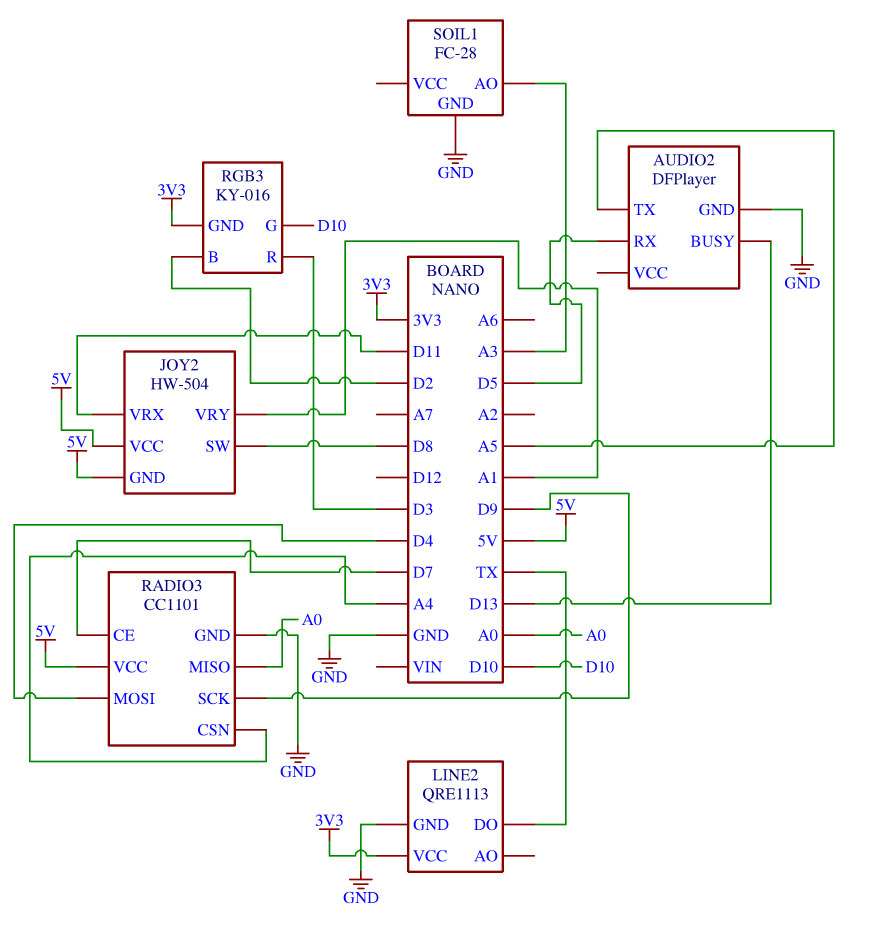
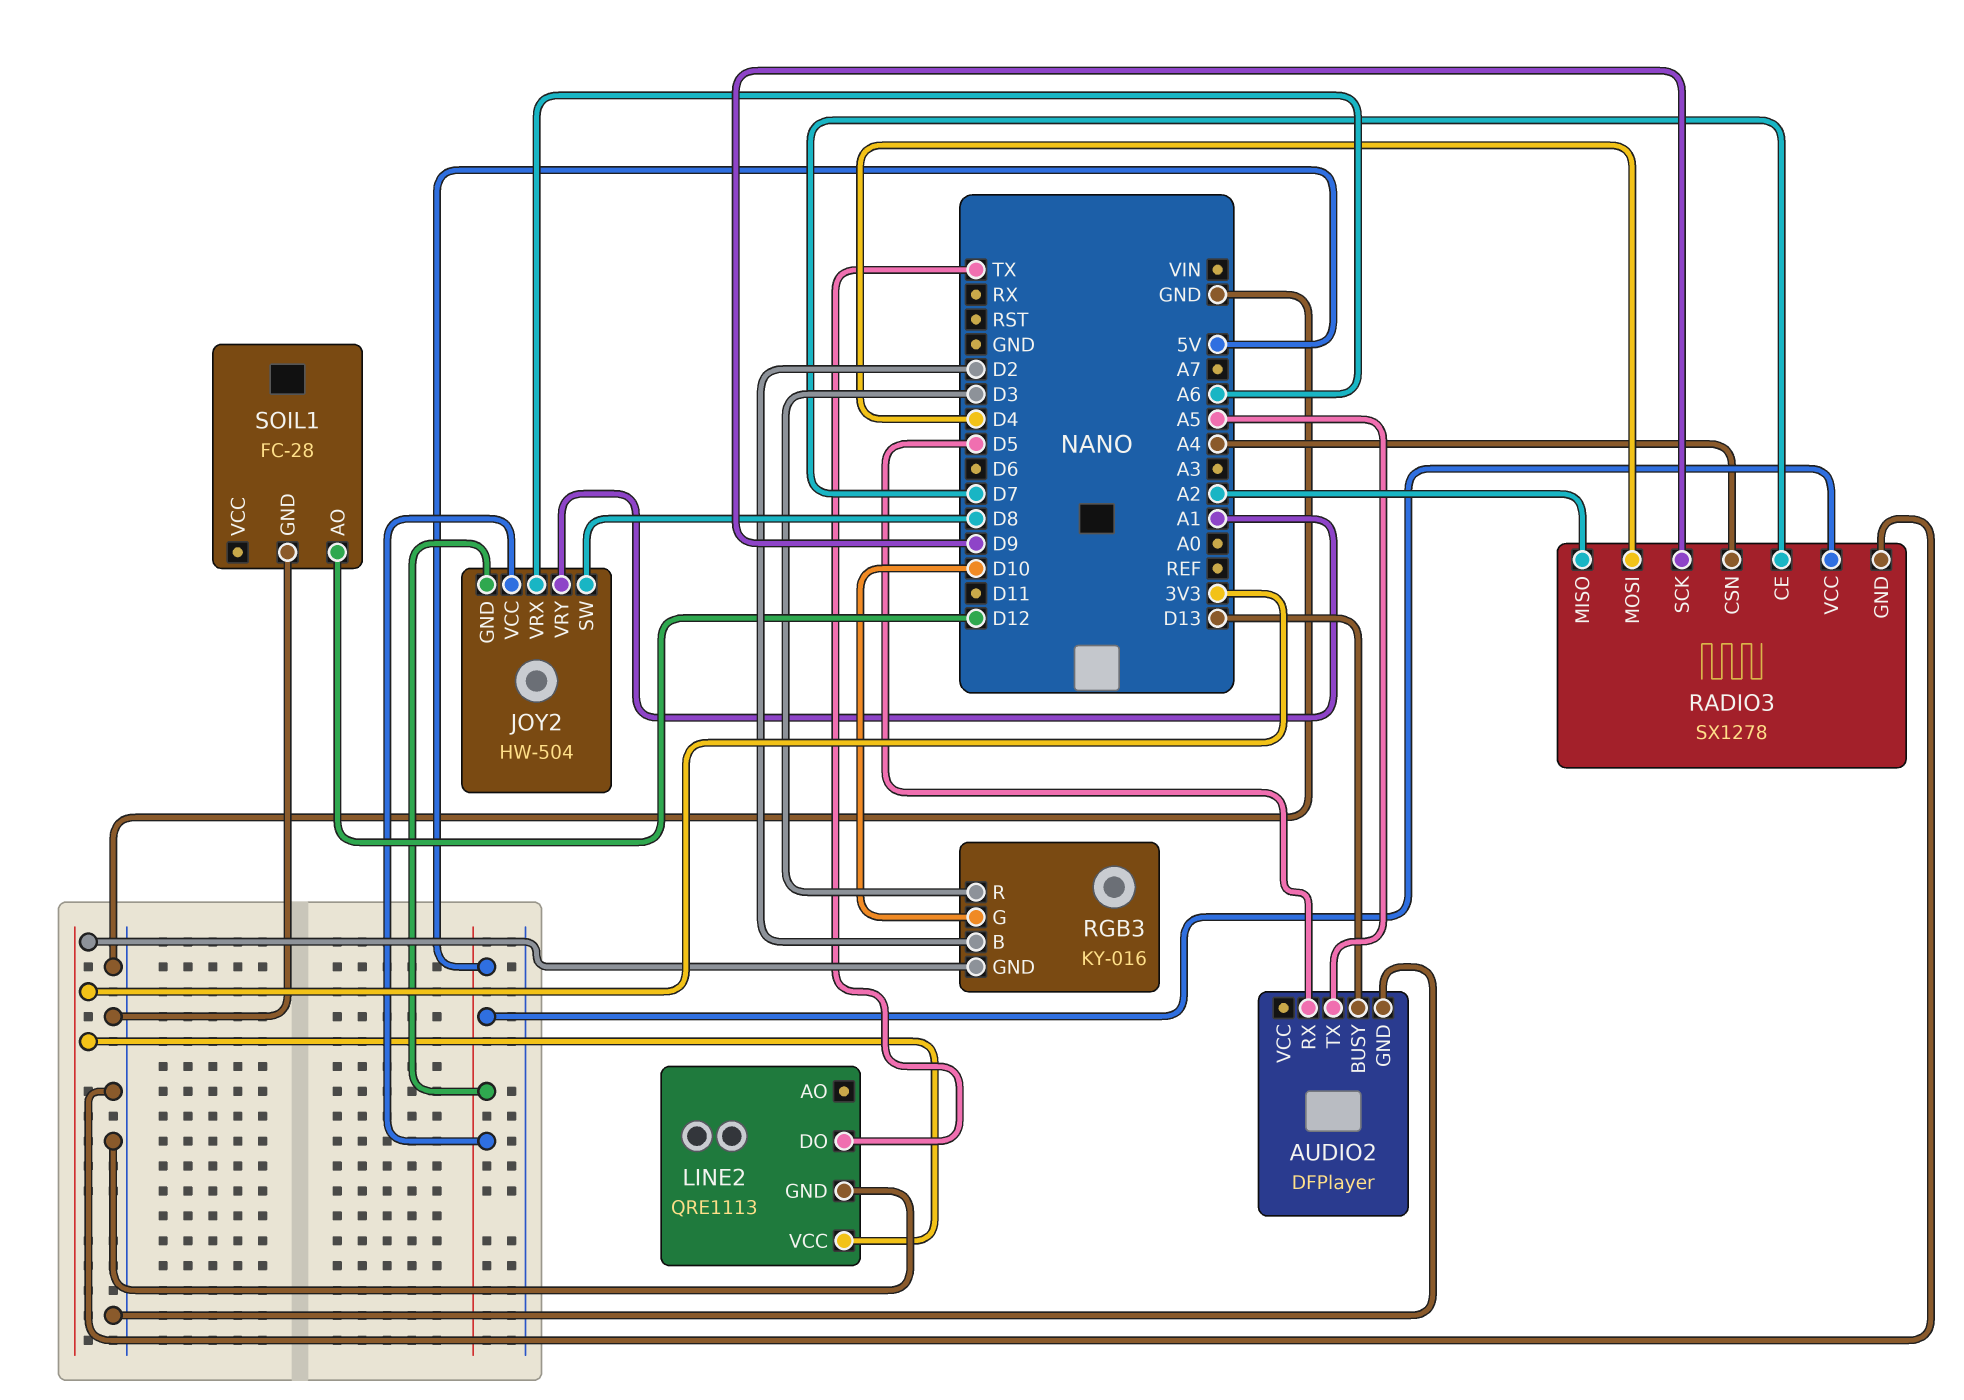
JOY2 pin VRX: D11 -> A6
RADIO3: CC1101 -> SX1278
RADIO3 pin MISO: A0 -> A2
SOIL1 pin AO: A3 -> D12

